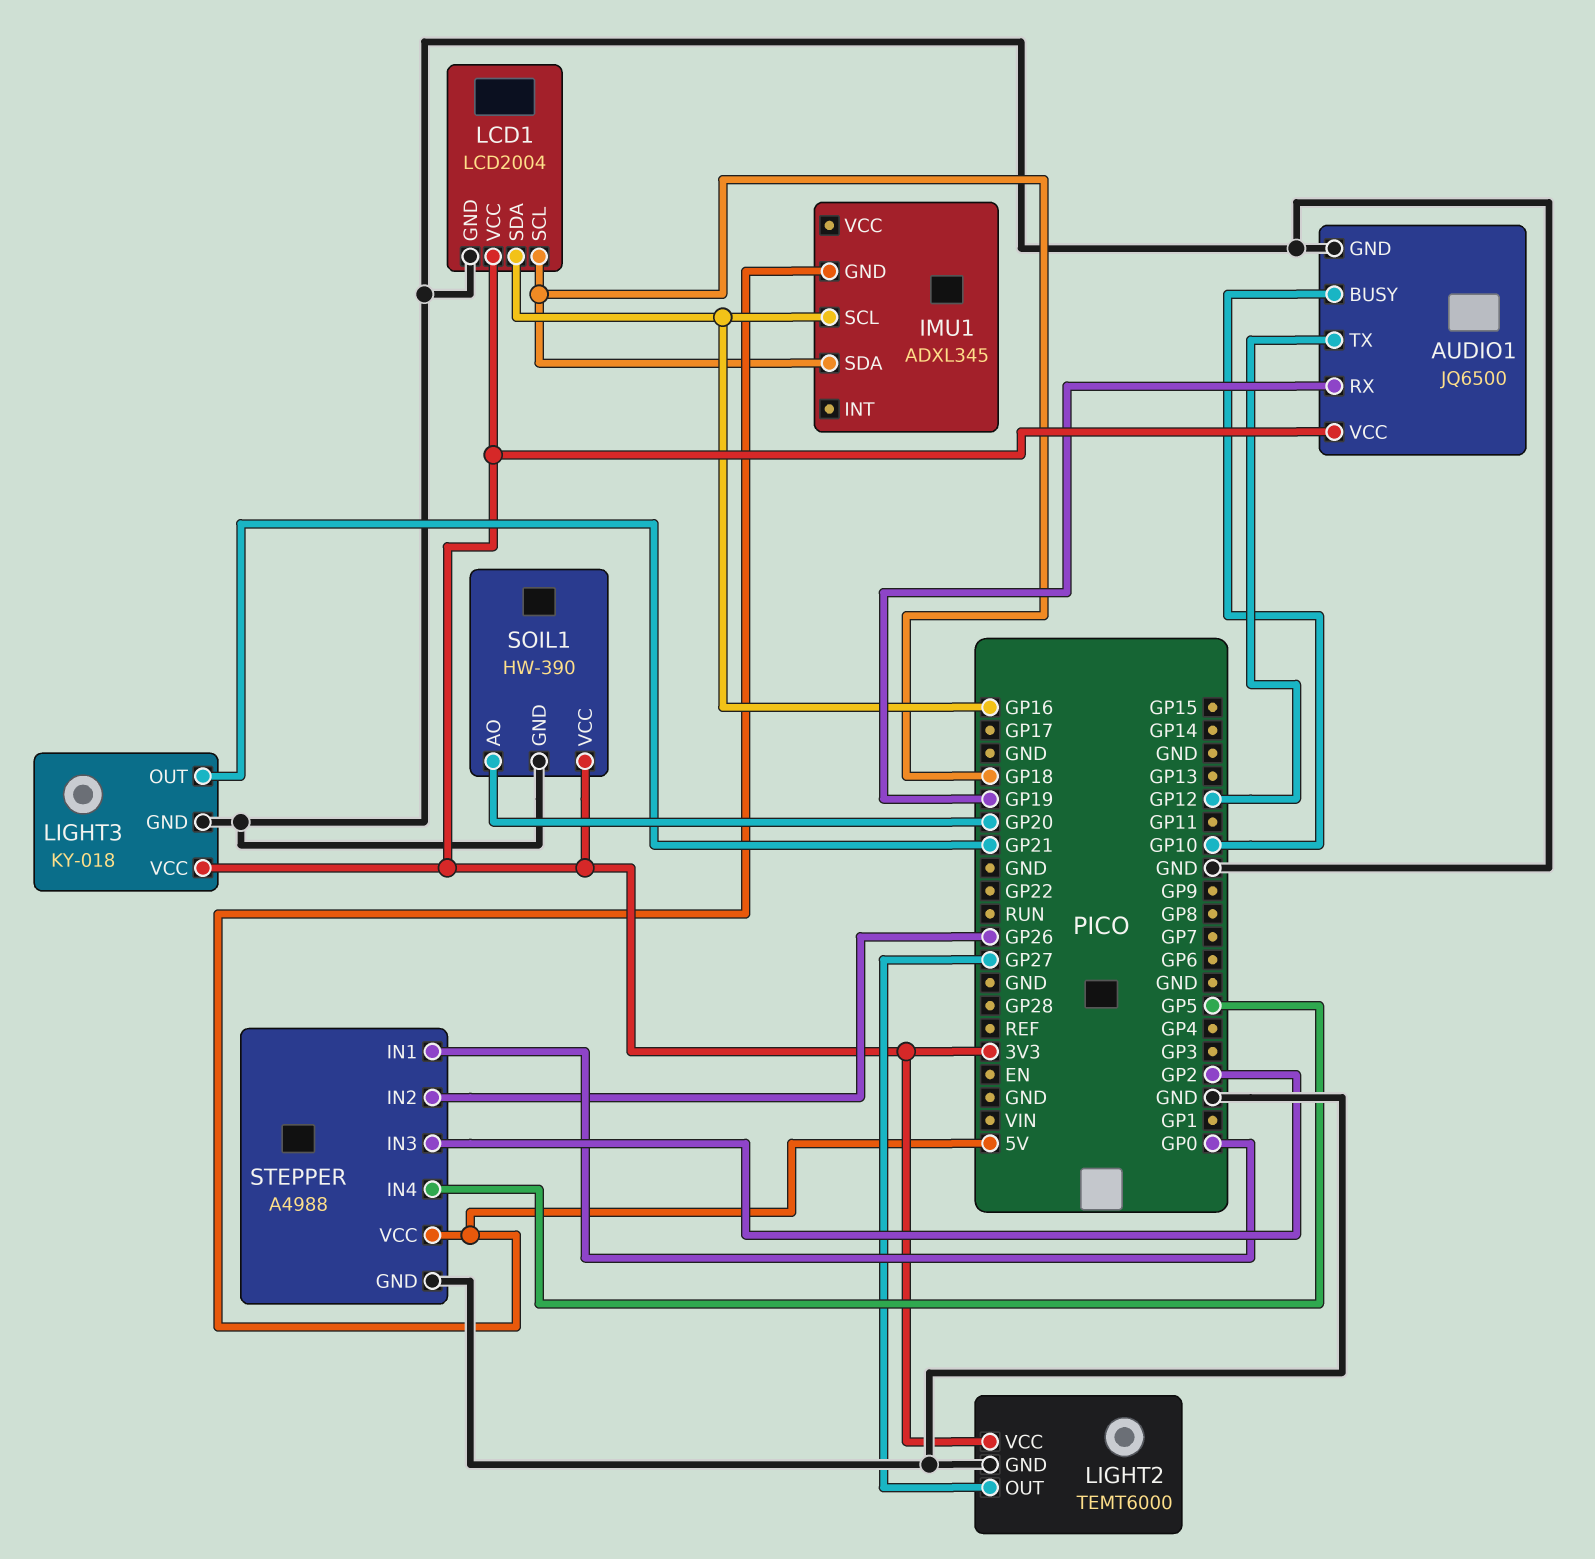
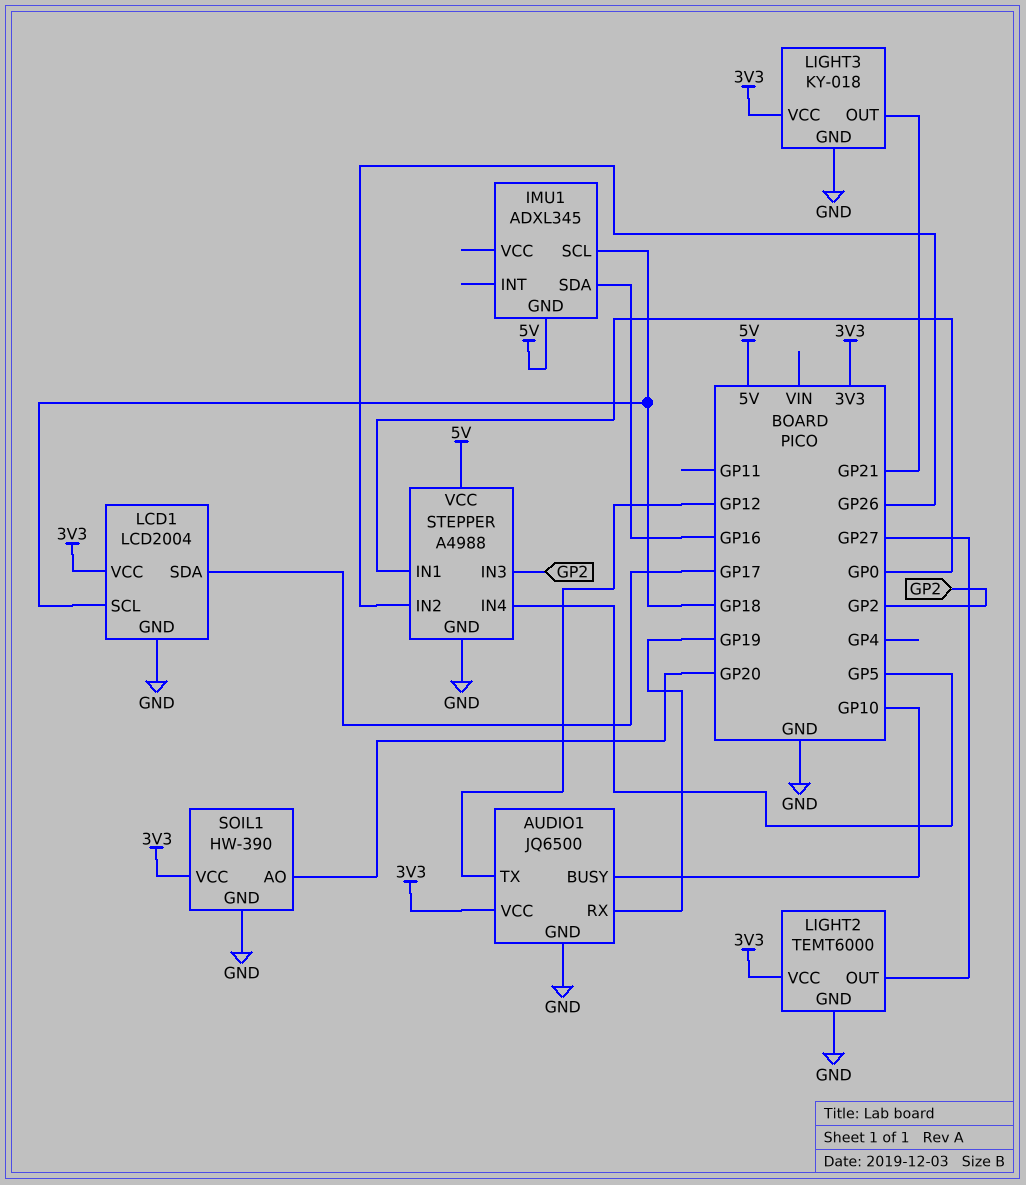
IMU1 pin SCL: GP16 -> GP18
IMU1 pin SDA: GP18 -> GP16
LCD1 pin SDA: GP16 -> GP17

